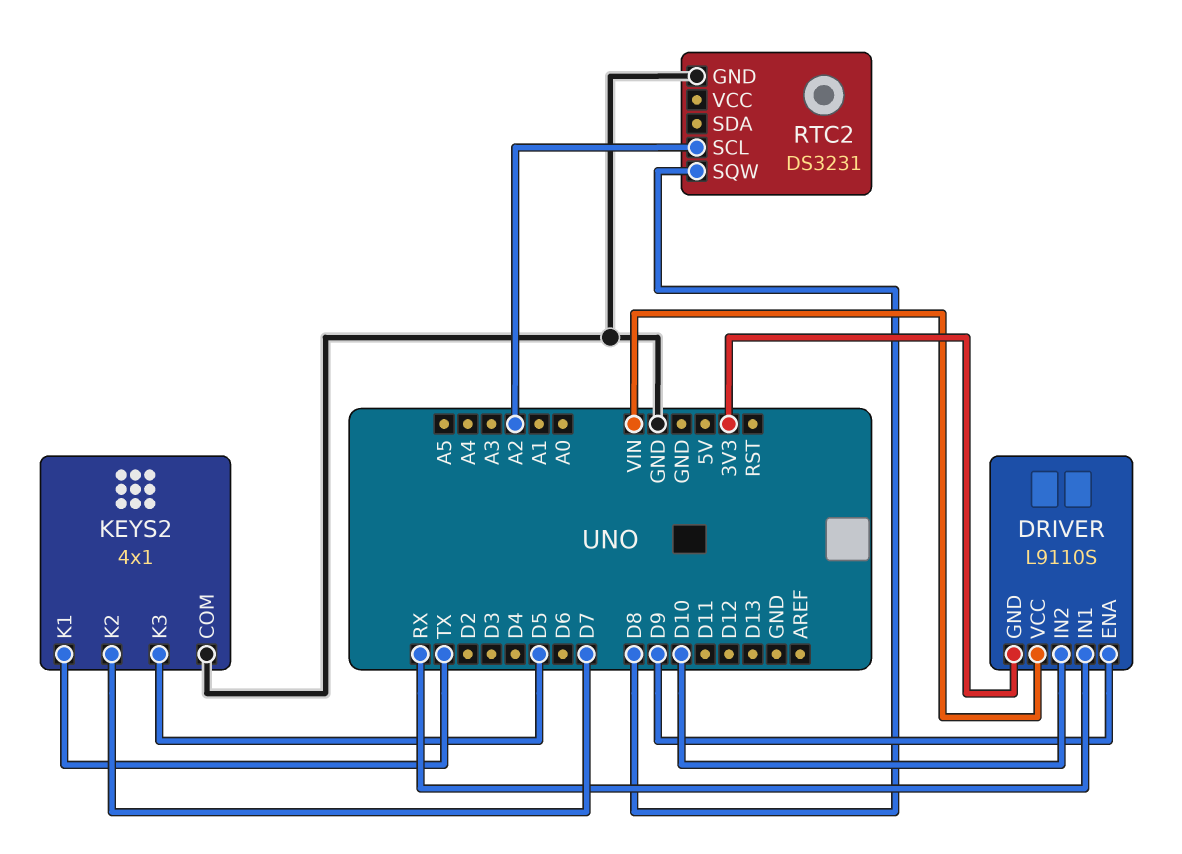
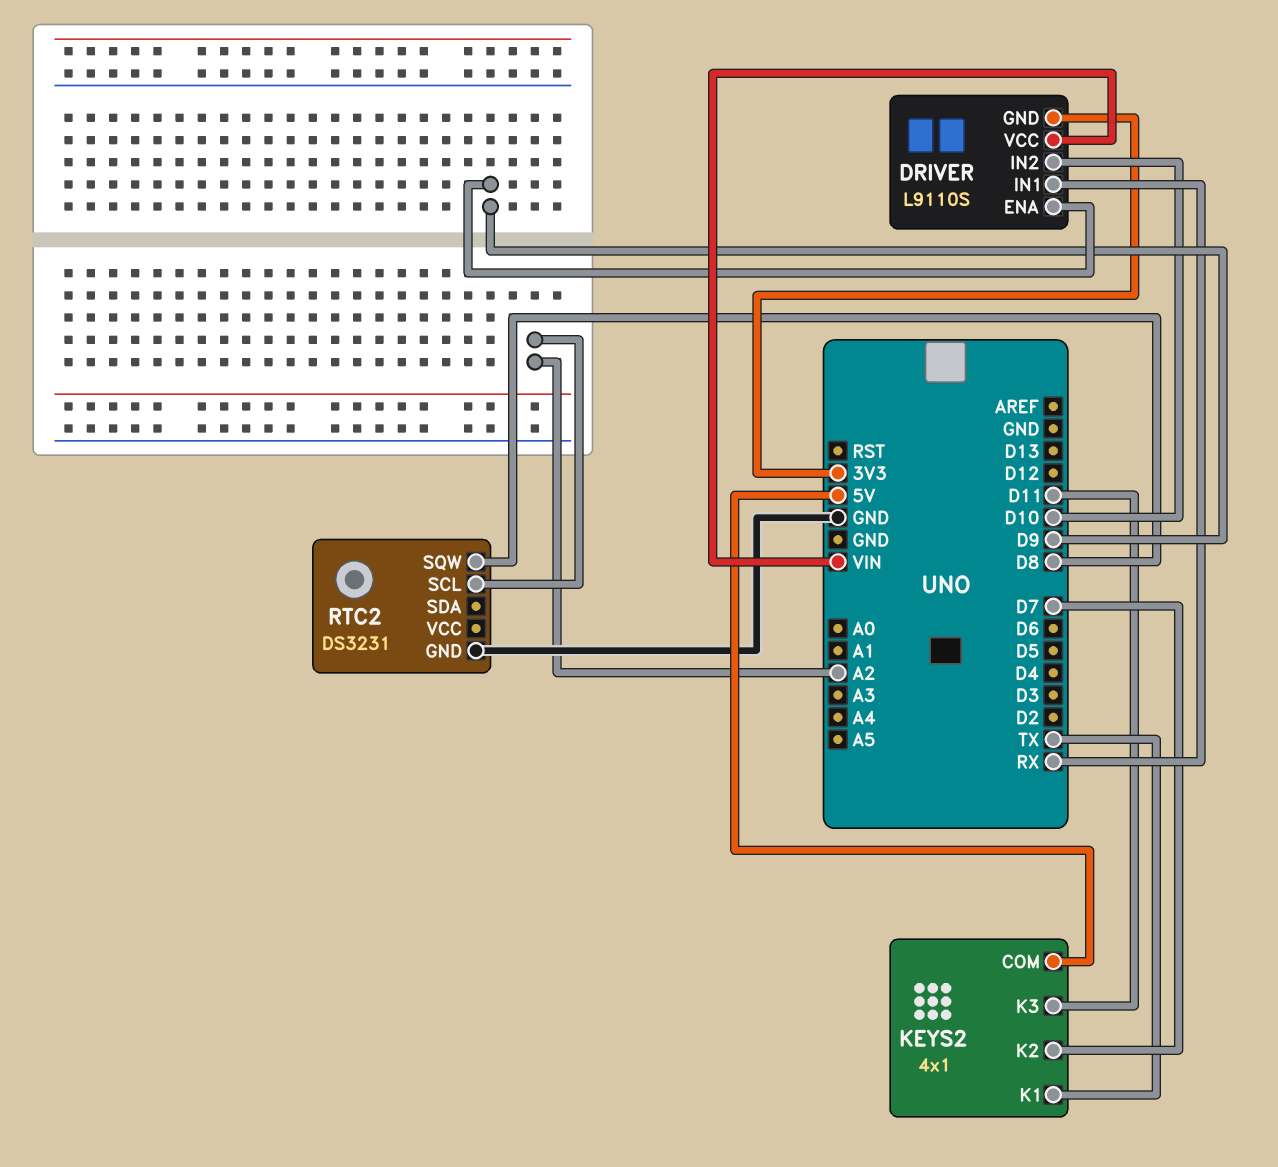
KEYS2 pin COM: GND -> 5V
KEYS2 pin K3: D5 -> D11

